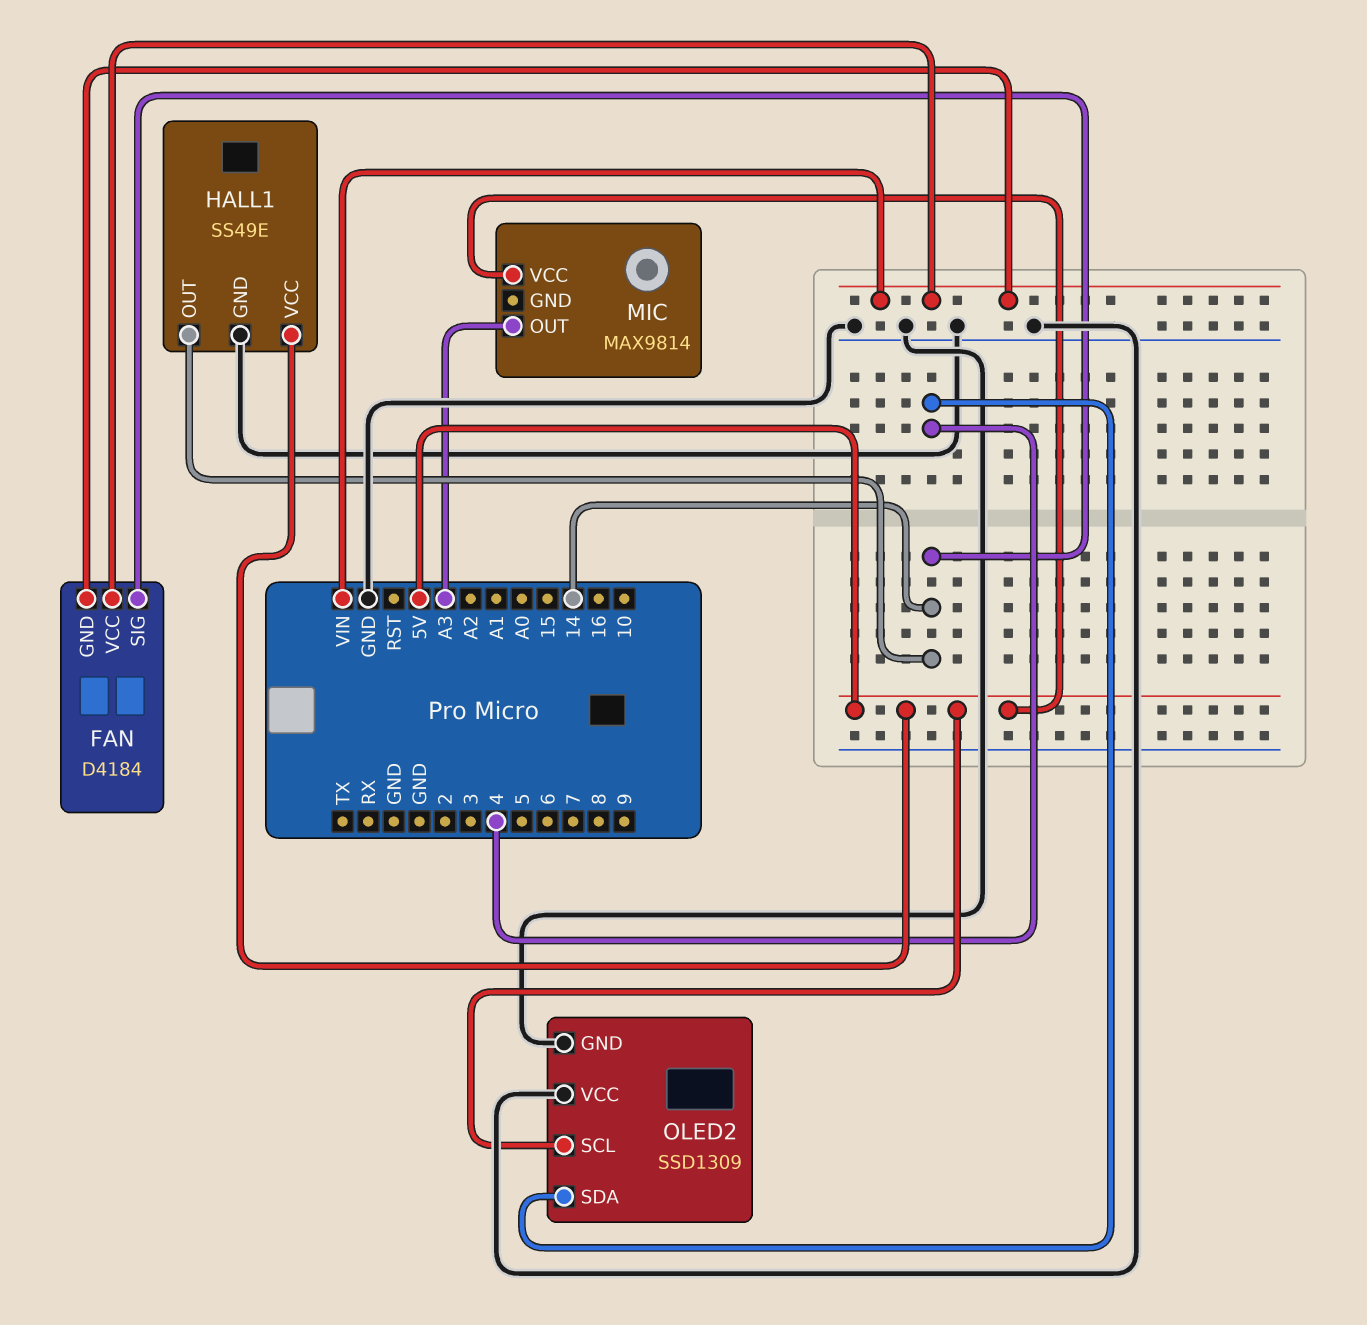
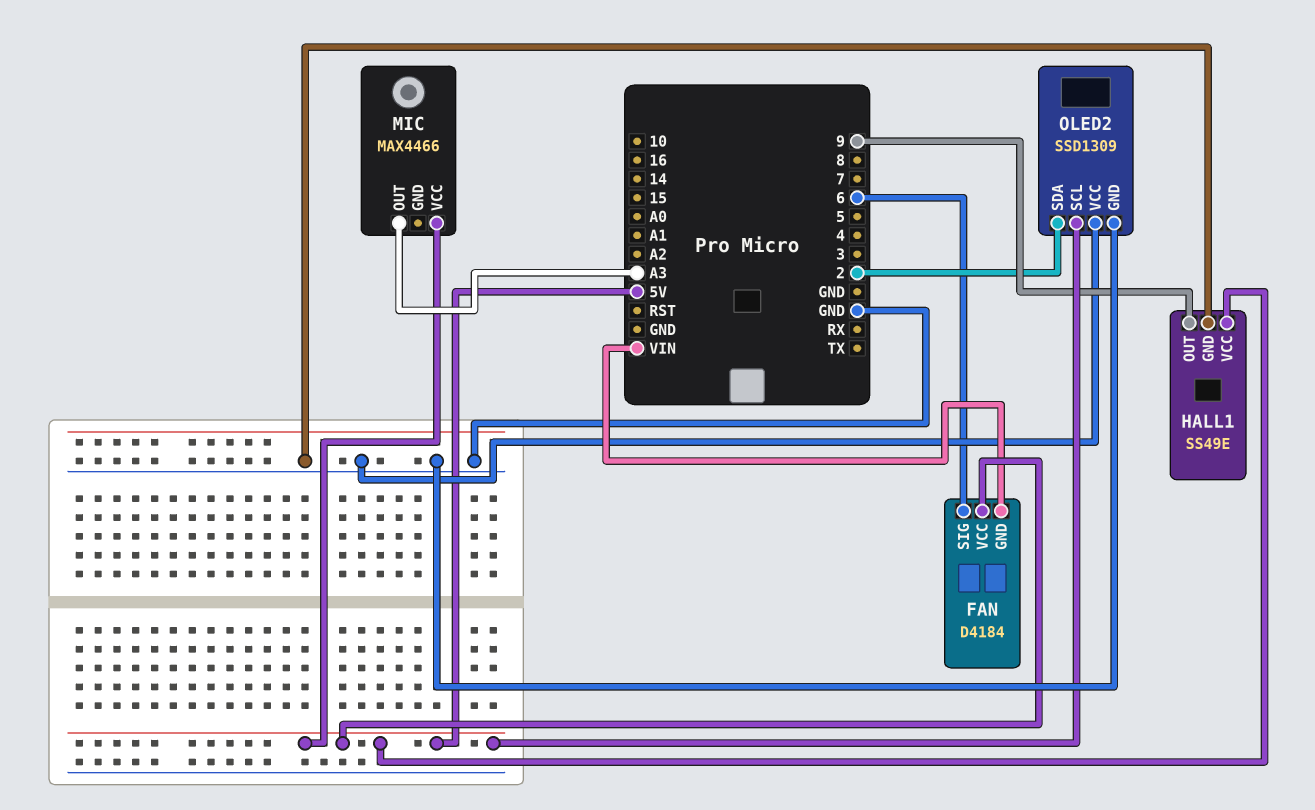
FAN pin SIG: 14 -> 6
FAN pin VCC: VIN -> 5V
HALL1 pin OUT: 14 -> 9
MIC: MAX9814 -> MAX4466
OLED2 pin SDA: 4 -> 2

